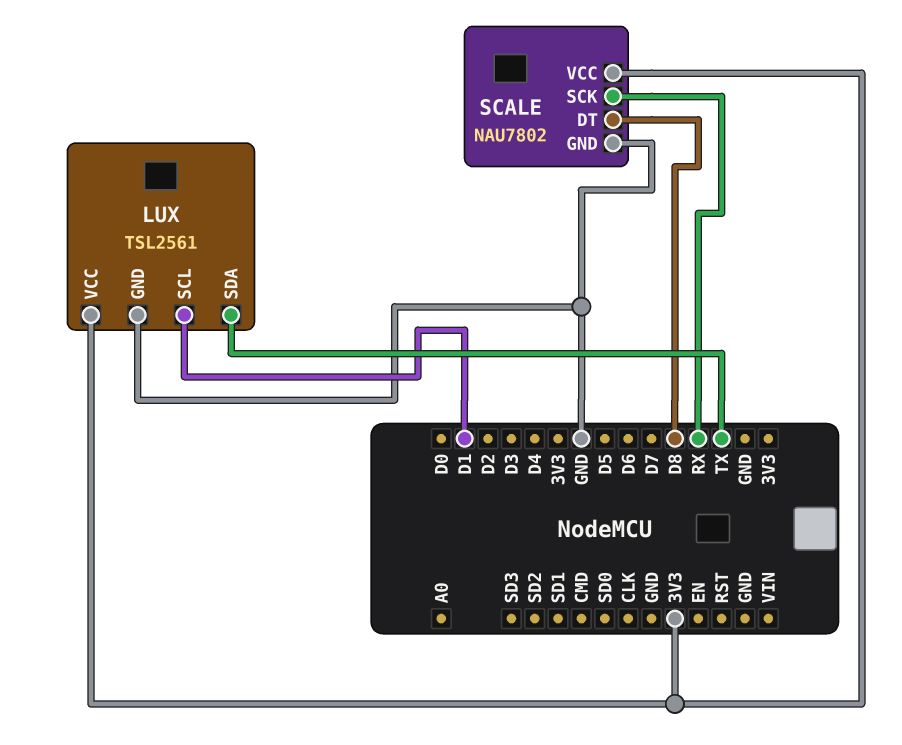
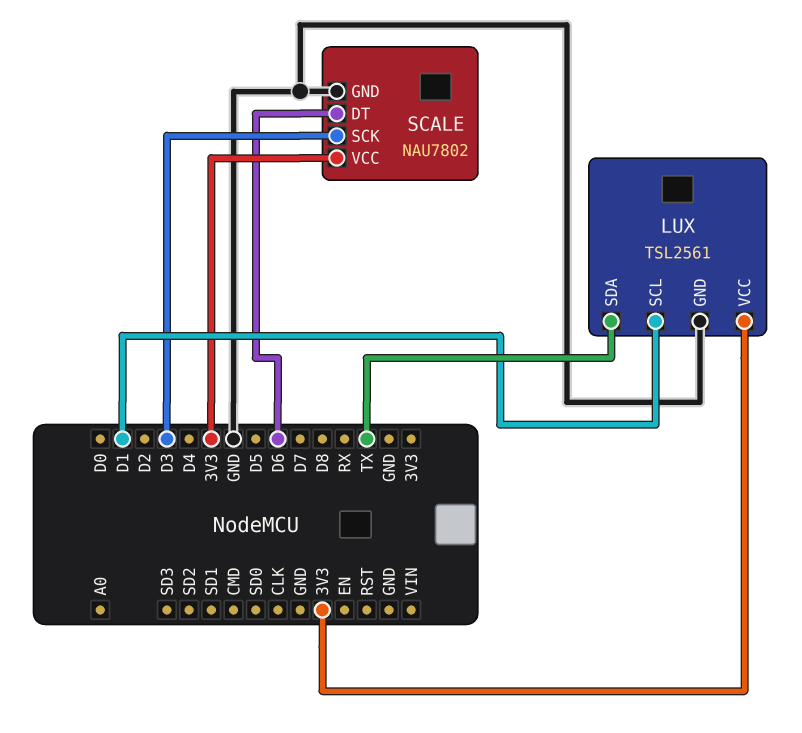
SCALE pin DT: D8 -> D6
SCALE pin SCK: RX -> D3

